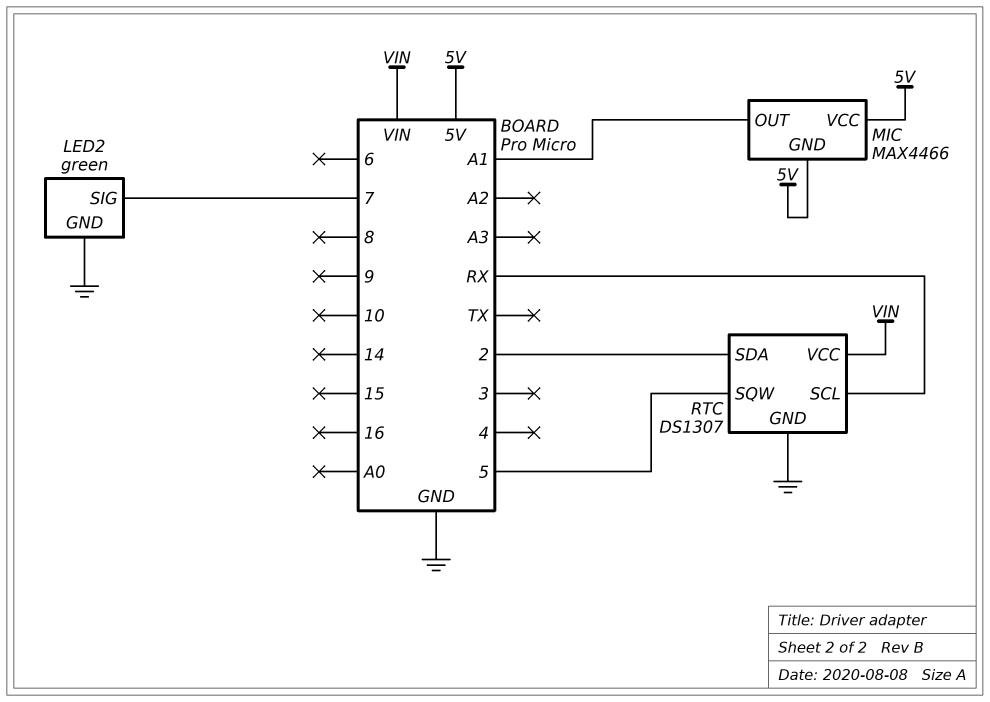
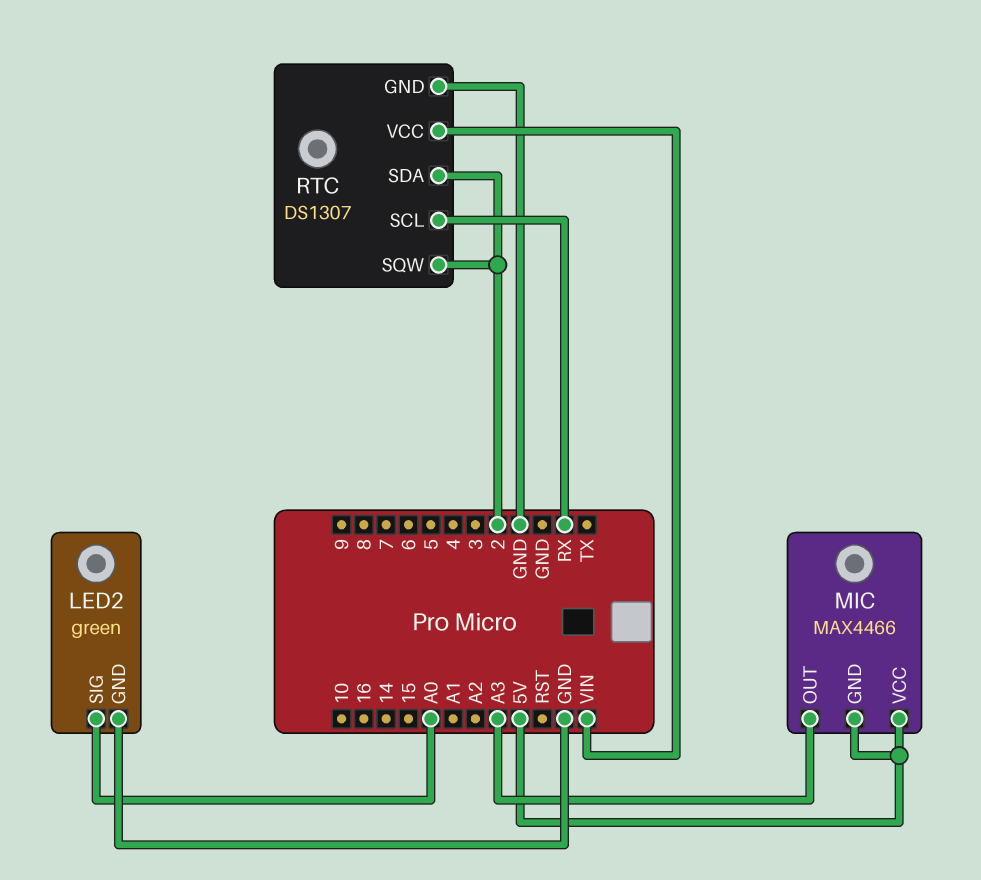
LED2 pin SIG: 7 -> A0
MIC pin OUT: A1 -> A3
RTC pin SQW: 5 -> 2

